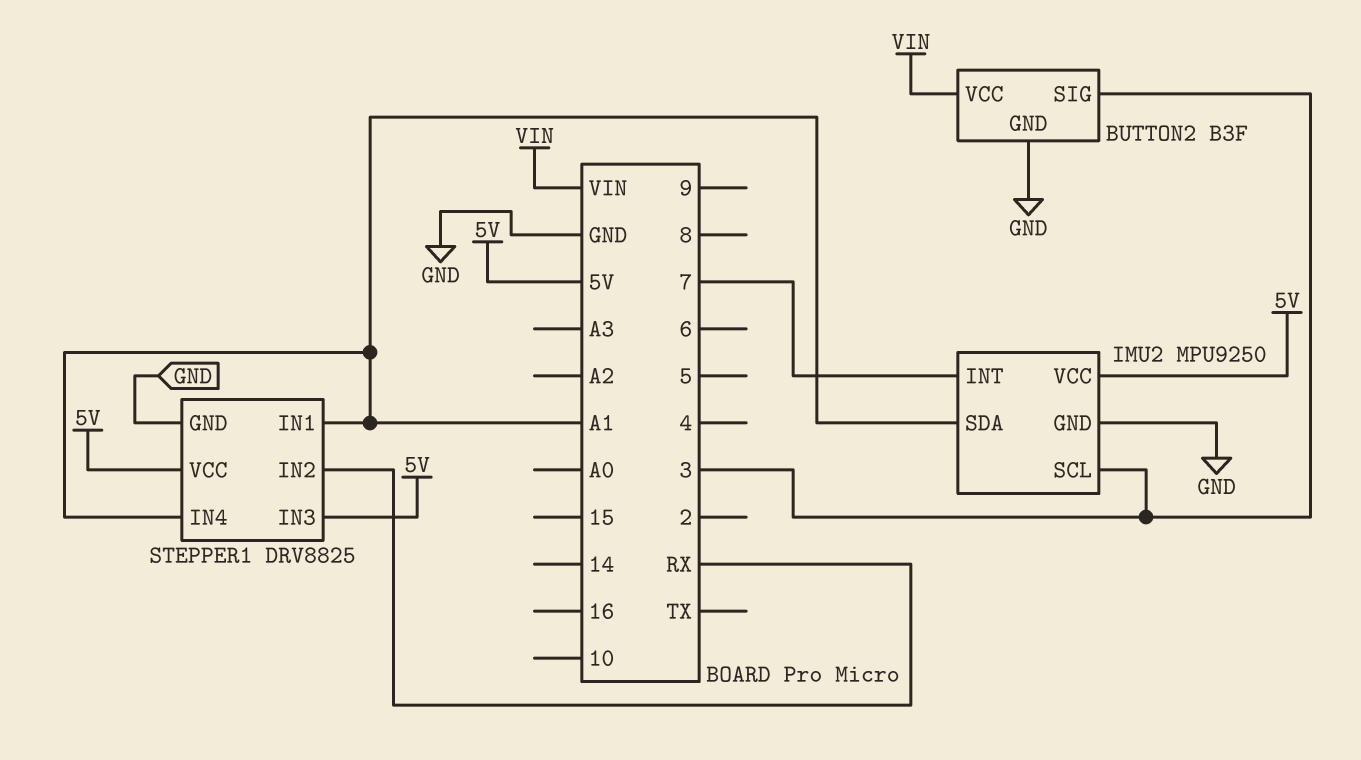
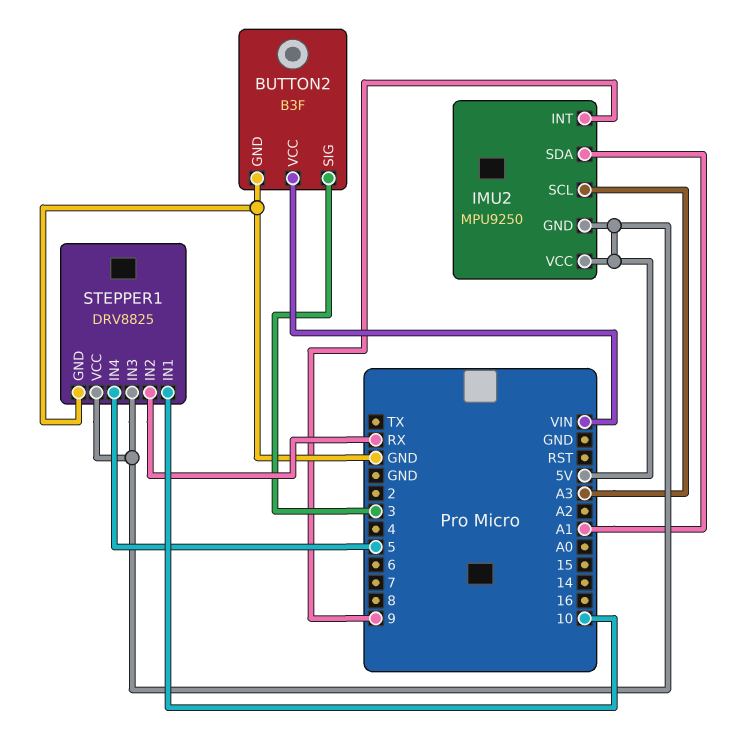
IMU2 pin GND: GND -> 5V
IMU2 pin INT: 7 -> 9
IMU2 pin SCL: 3 -> A3
STEPPER1 pin IN1: A1 -> 10
STEPPER1 pin IN4: A1 -> 5

